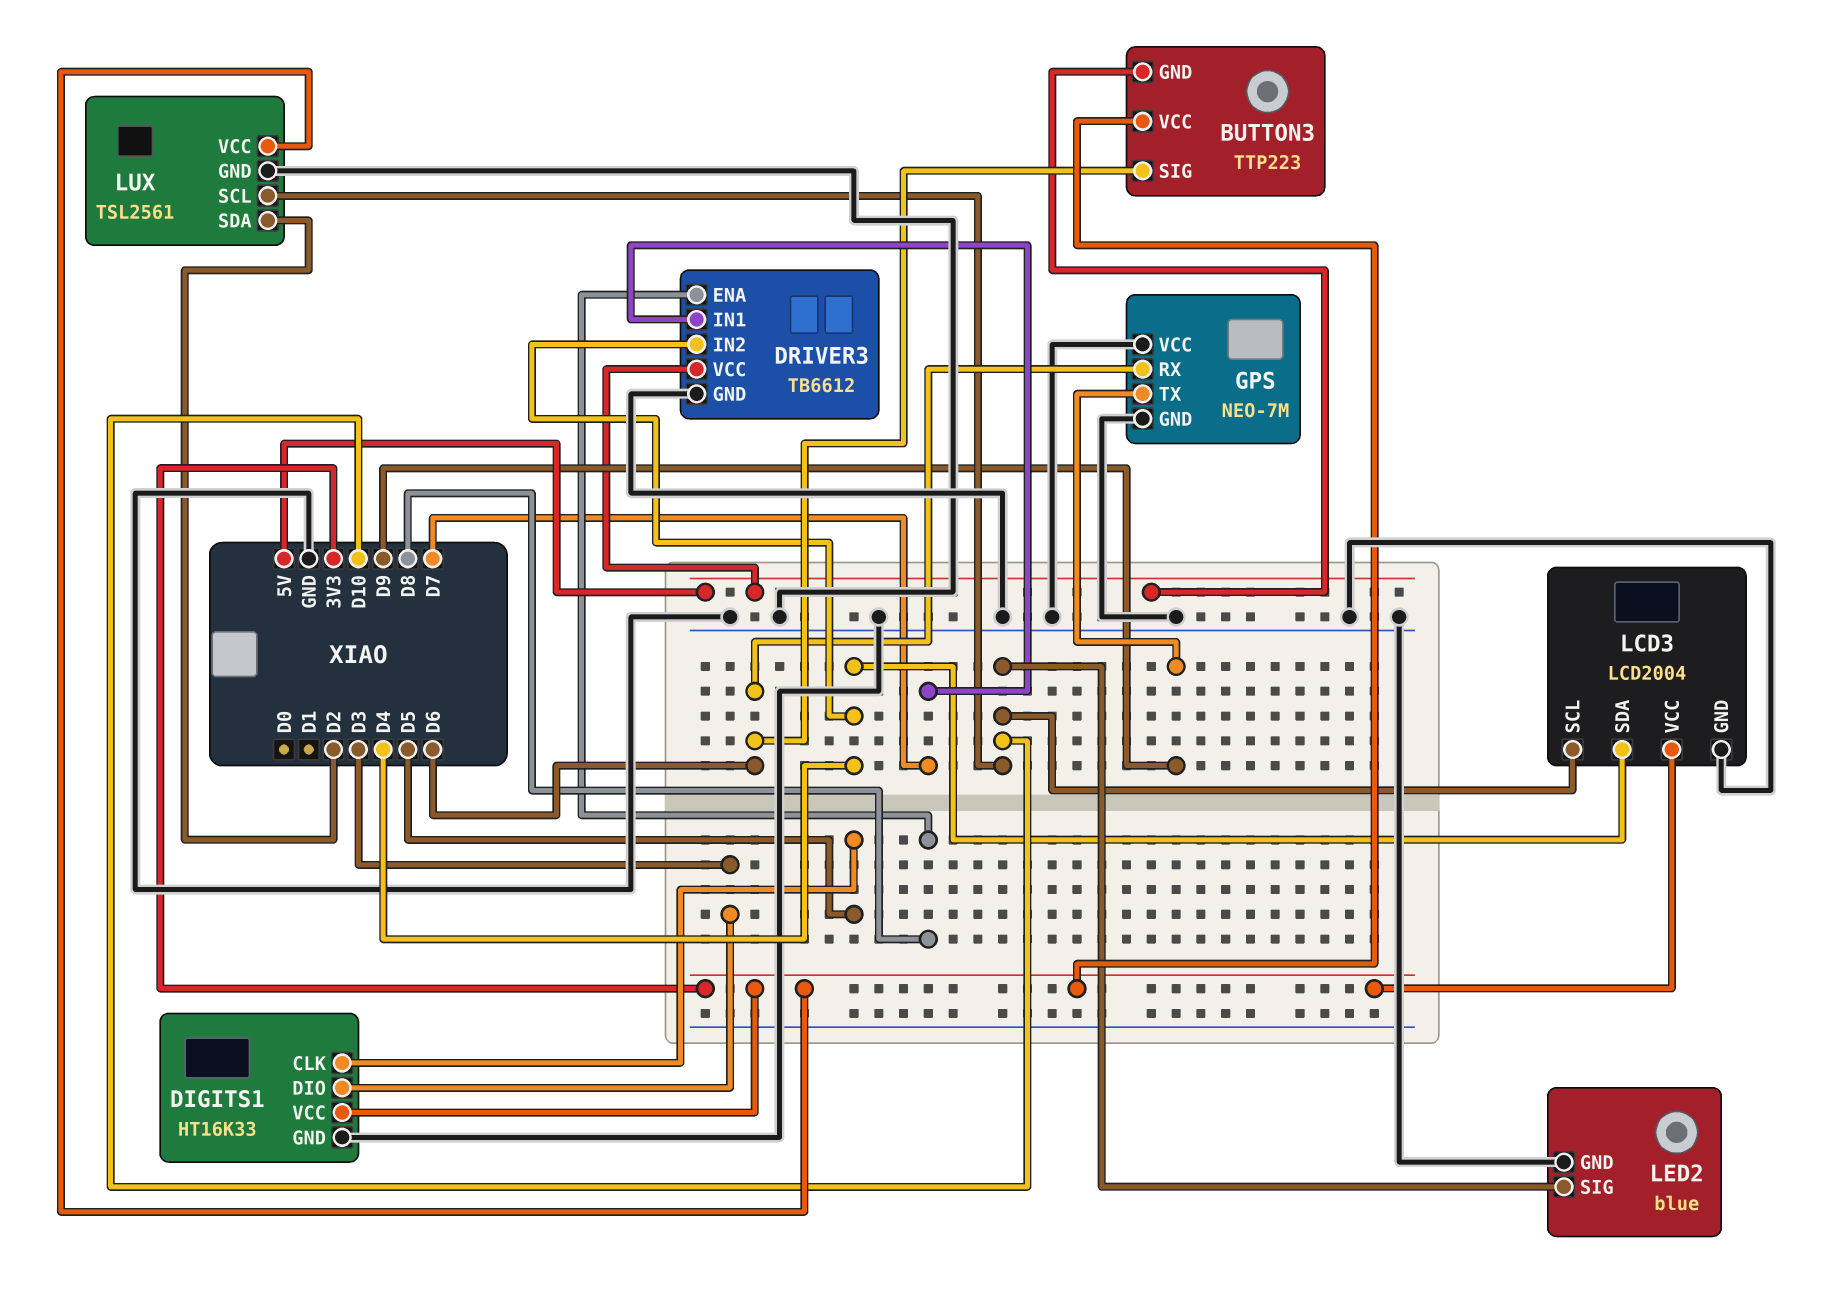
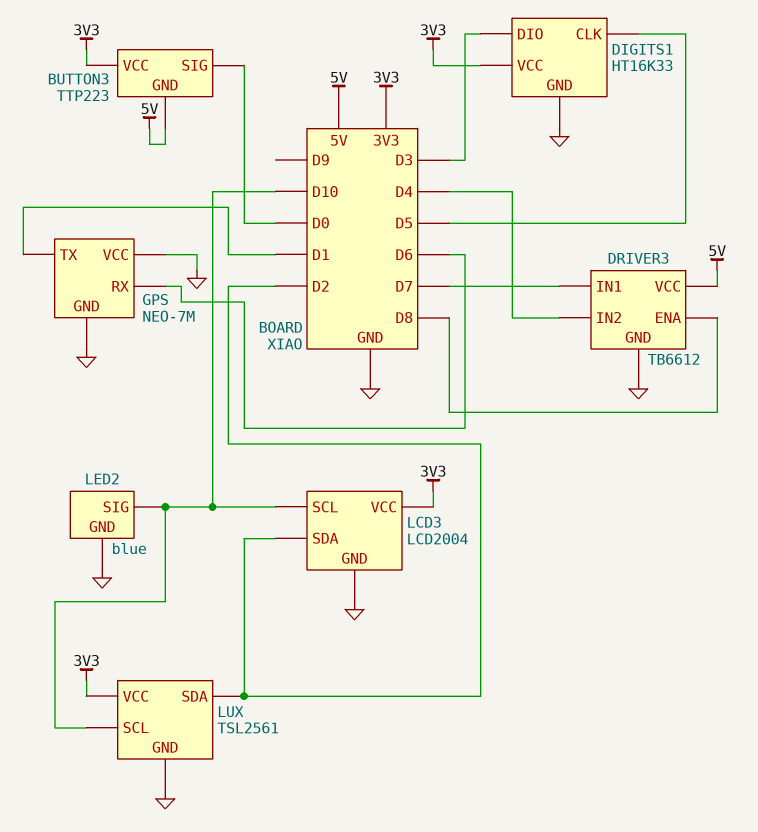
BUTTON3 pin SIG: D6 -> D0
GPS pin TX: D9 -> D1
LCD3 pin SDA: D4 -> D2

